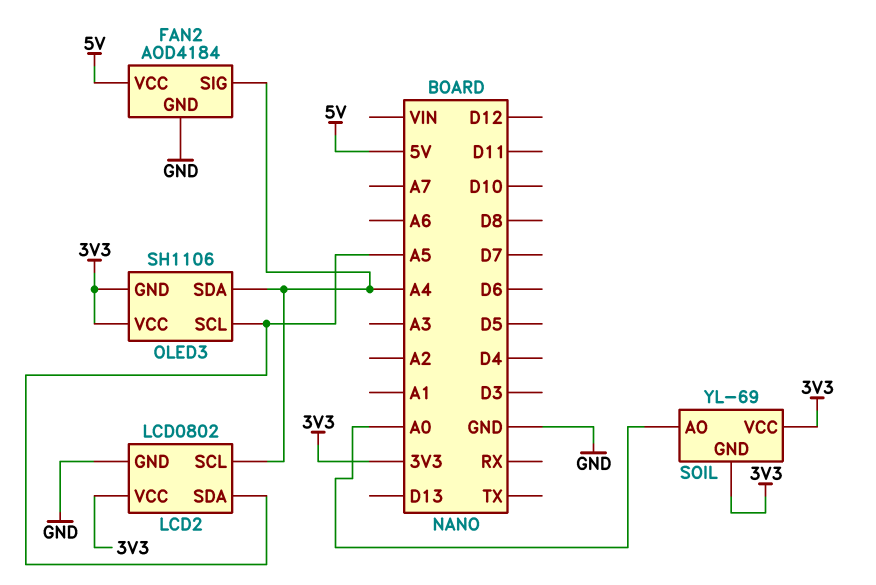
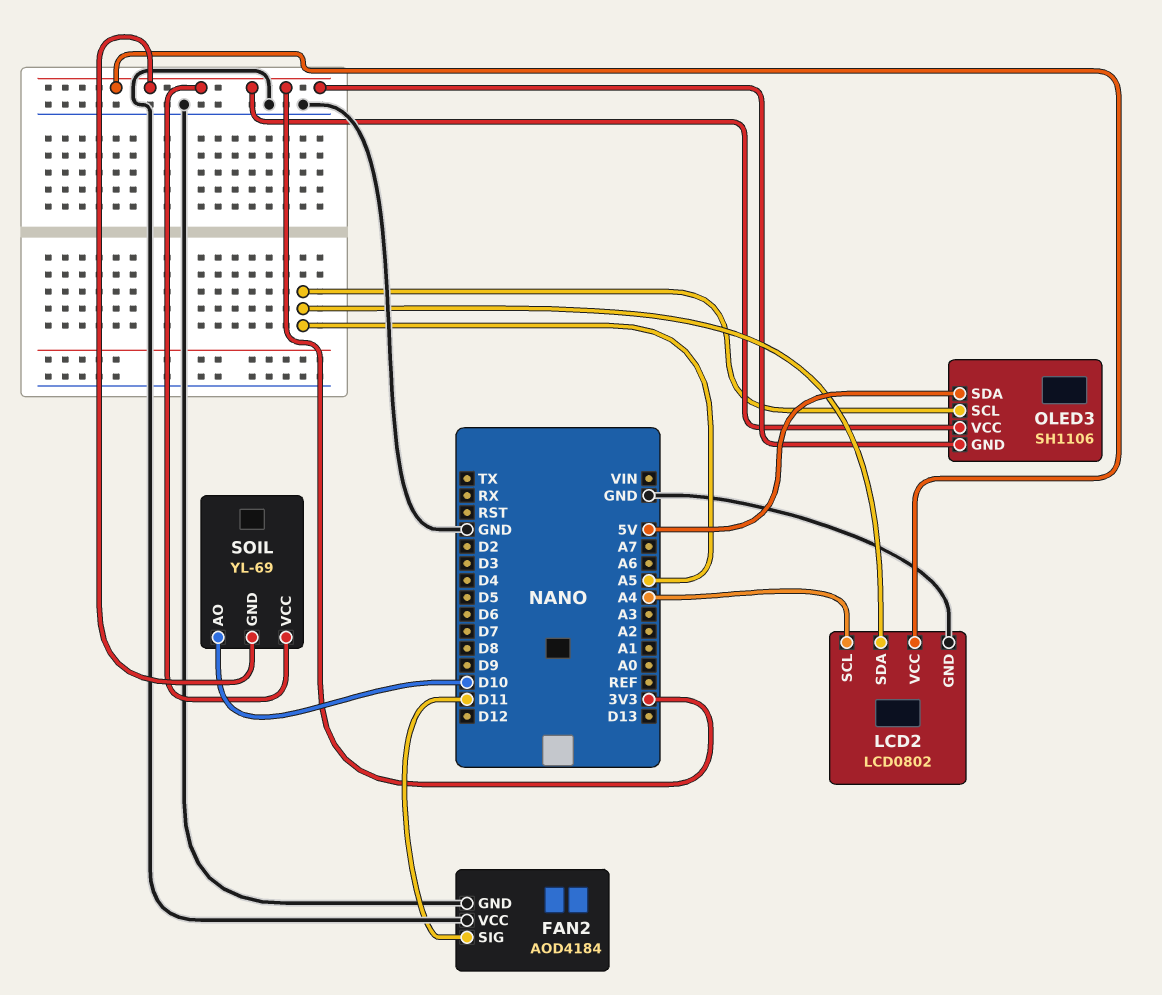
FAN2 pin SIG: A4 -> D11
FAN2 pin VCC: 5V -> GND
OLED3 pin SDA: A4 -> 5V
SOIL pin AO: A0 -> D10

